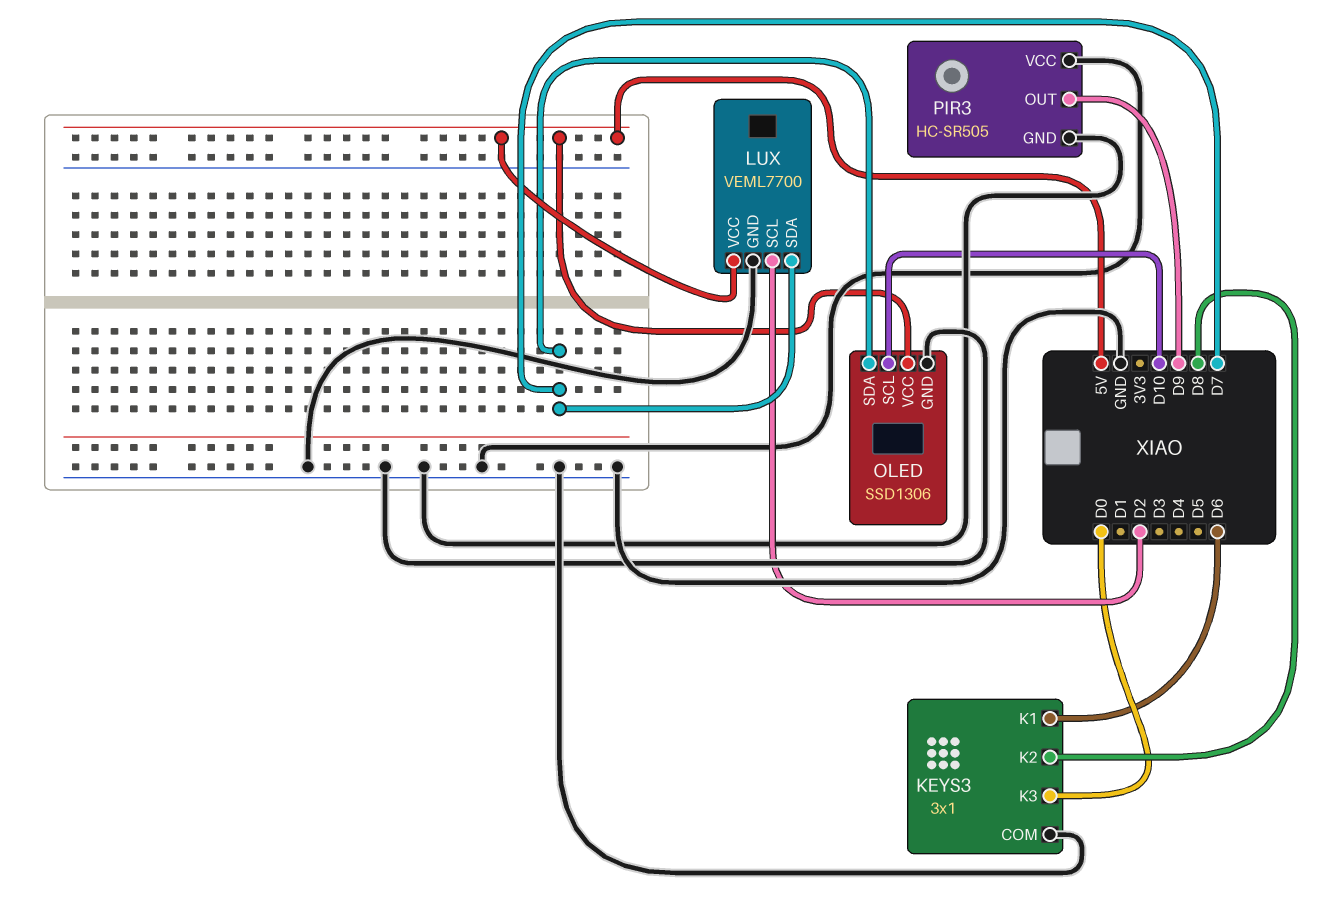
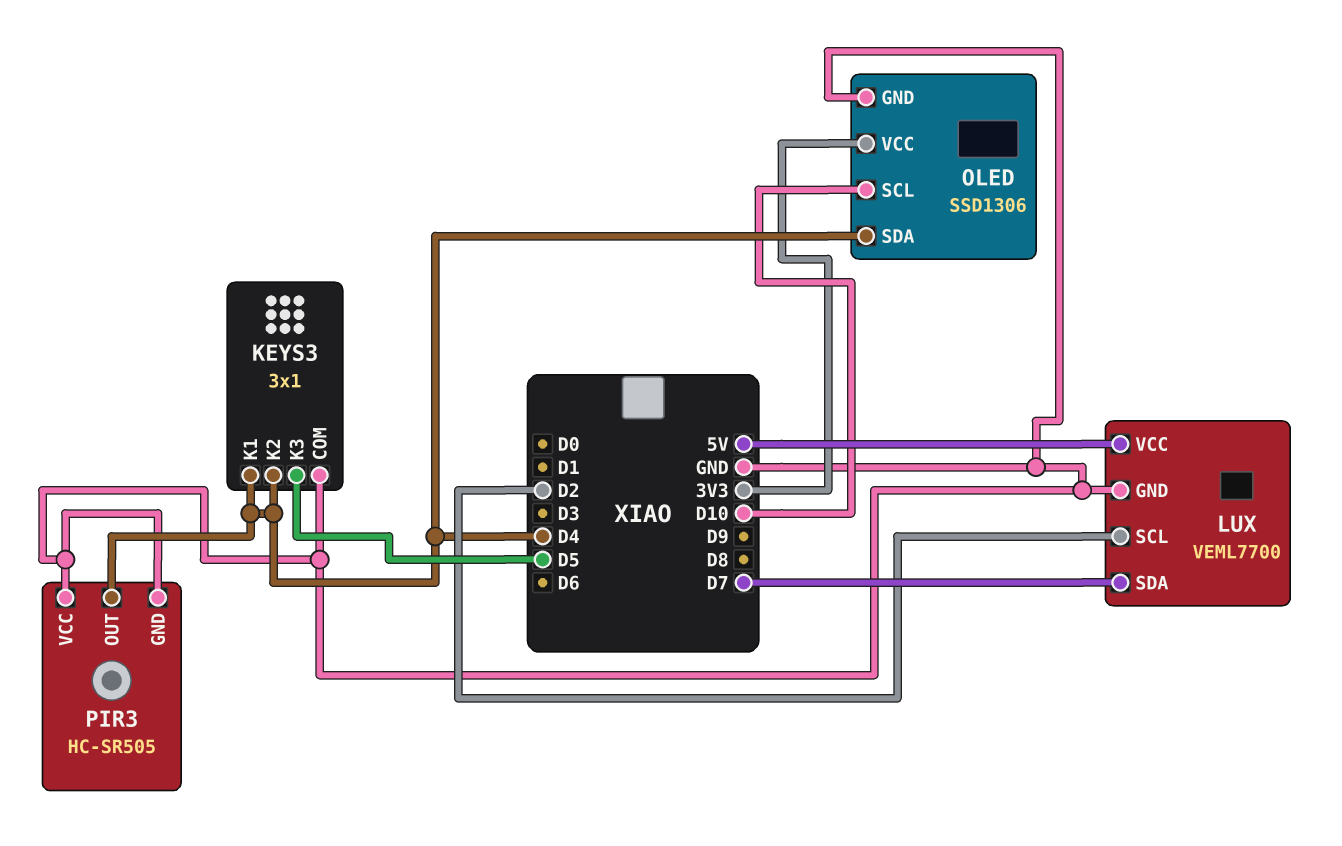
KEYS3 pin K1: D6 -> D4
KEYS3 pin K2: D8 -> D4
KEYS3 pin K3: D0 -> D5
OLED pin SDA: D7 -> D4
OLED pin VCC: 5V -> 3V3
PIR3 pin OUT: D9 -> D4

